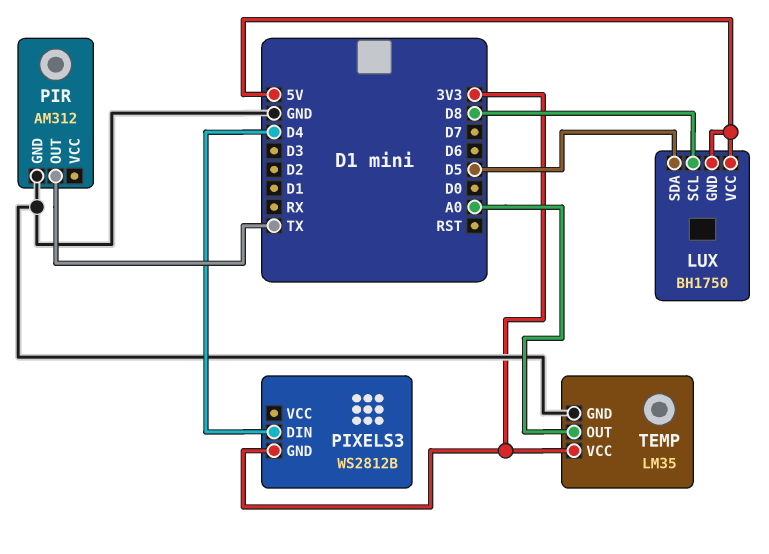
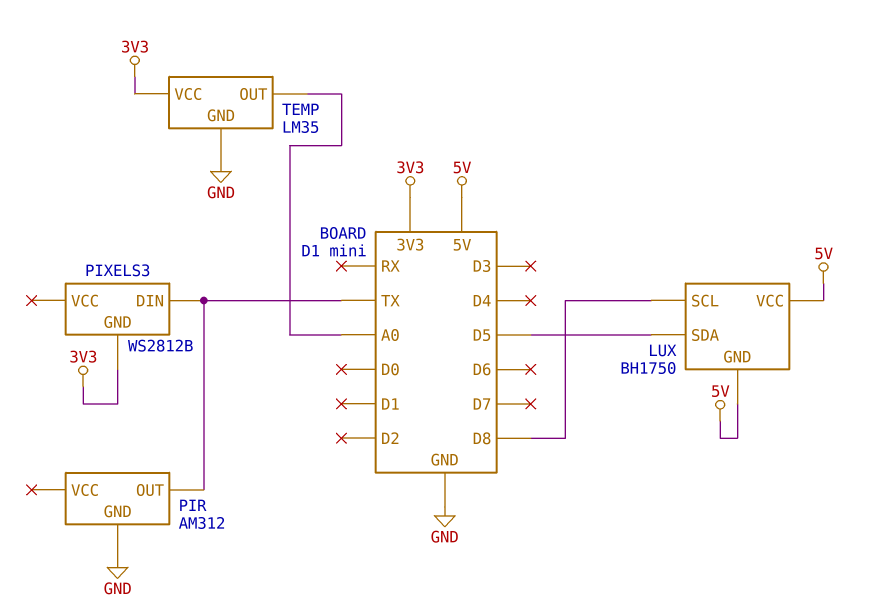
PIXELS3 pin DIN: D4 -> TX

